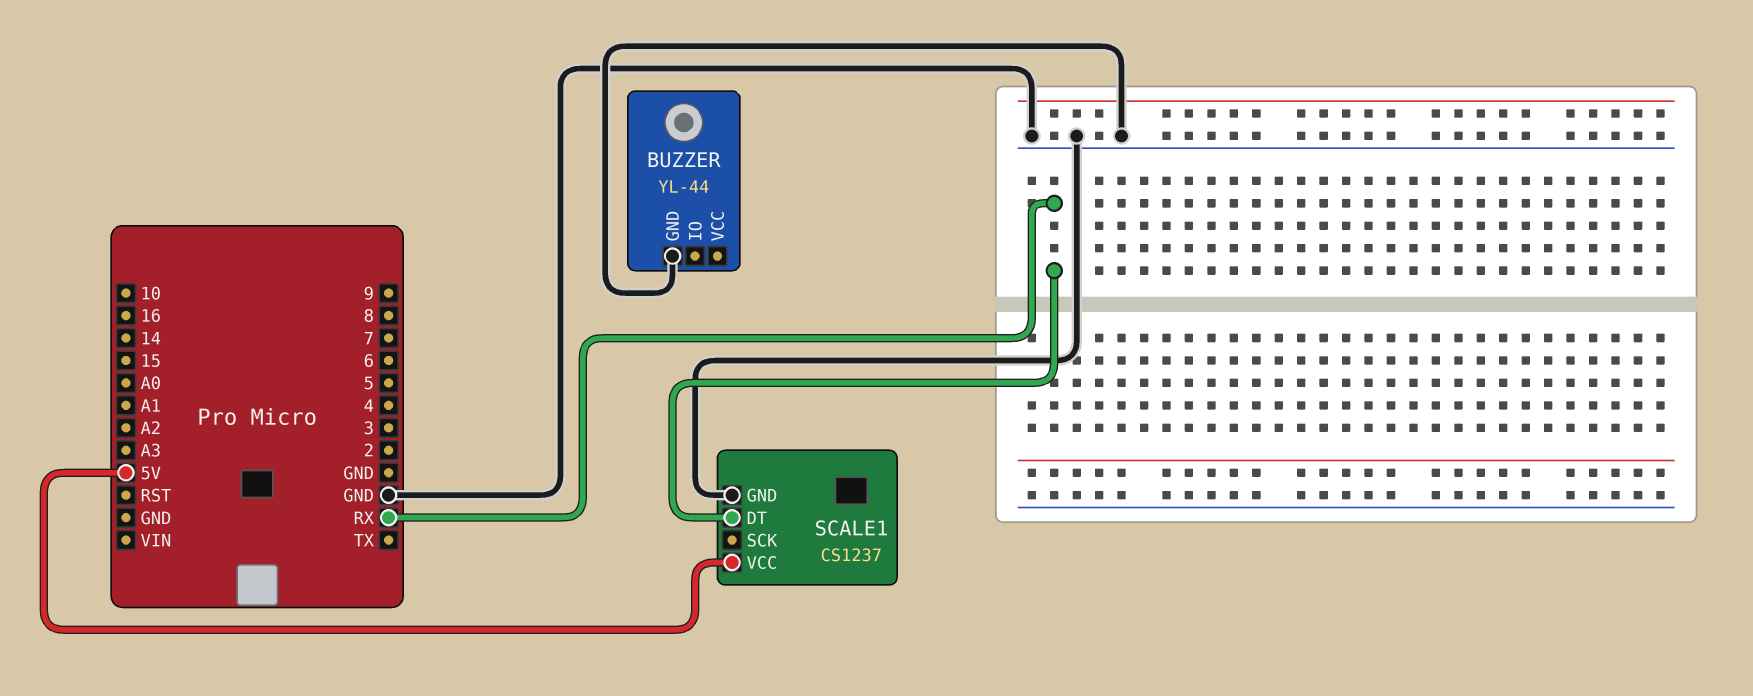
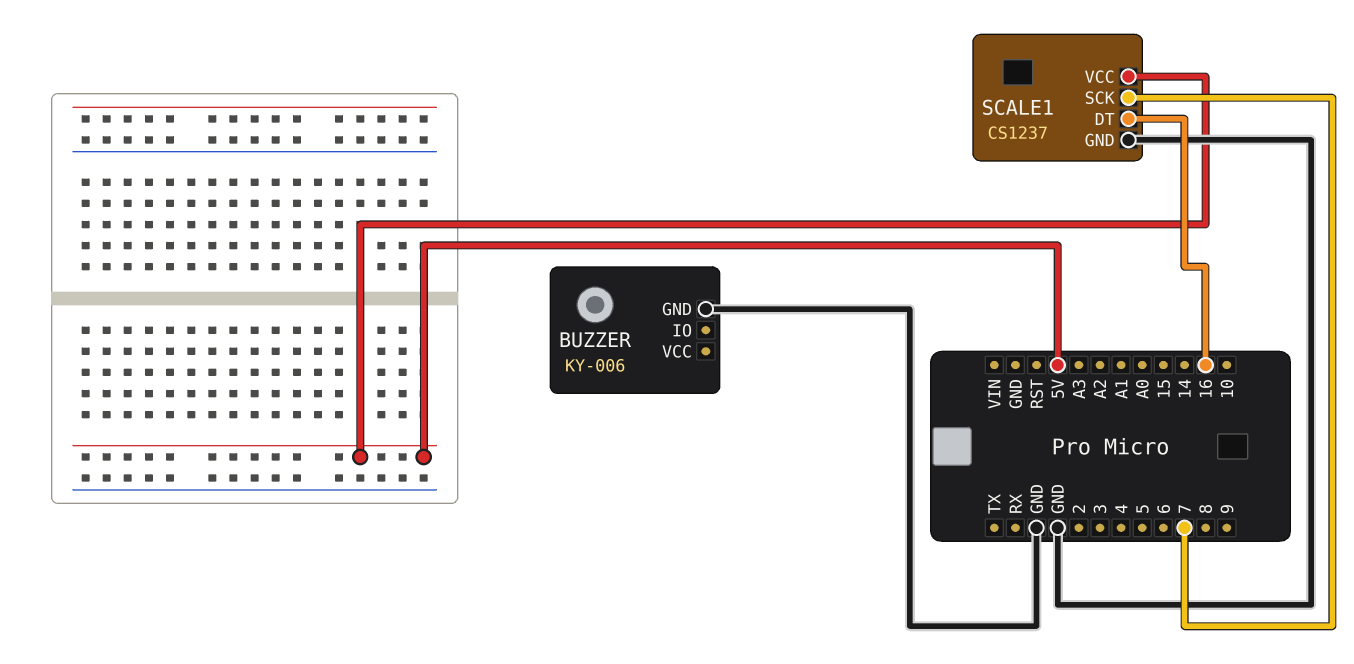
BUZZER: YL-44 -> KY-006
SCALE1 pin DT: RX -> 16
SCALE1 pin SCK: none -> 7

